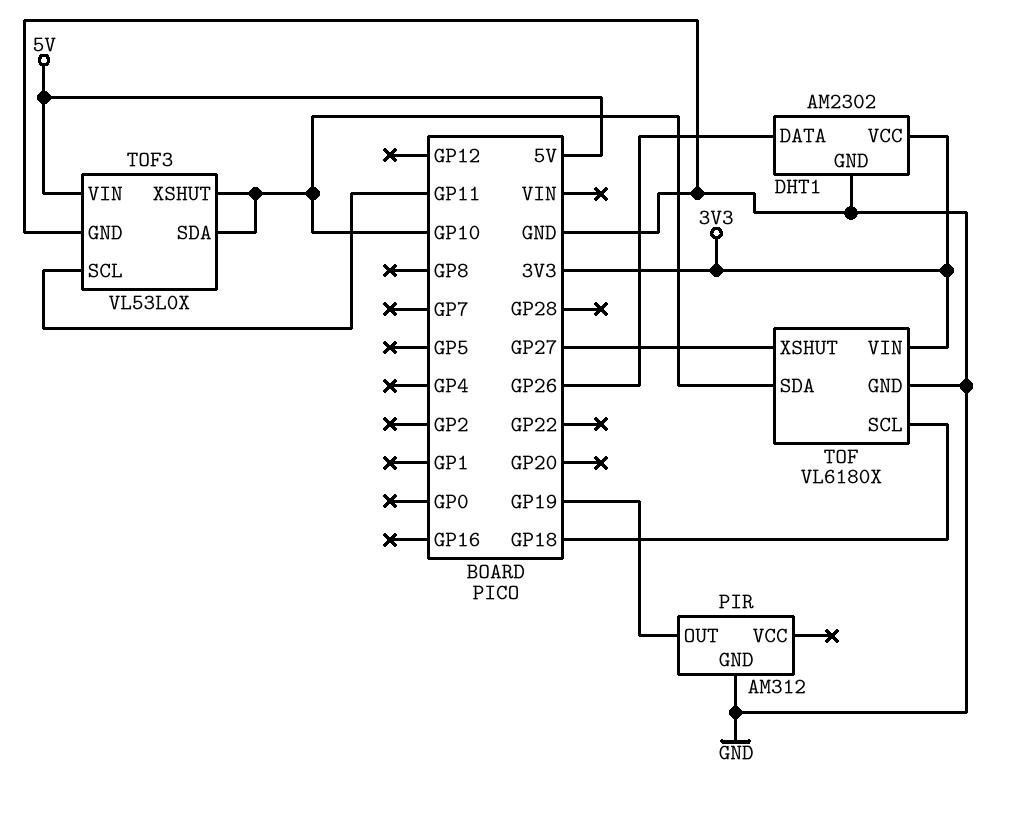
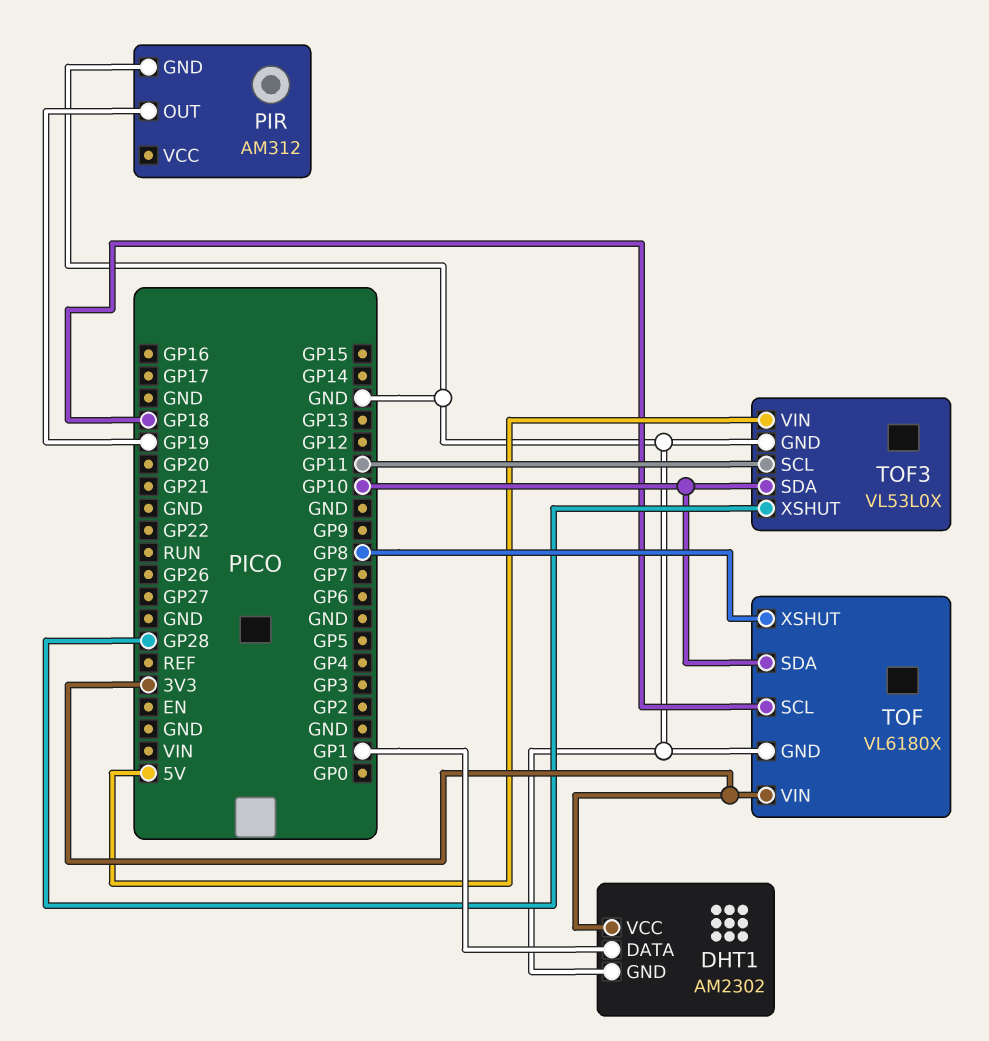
DHT1 pin DATA: GP26 -> GP1
TOF pin XSHUT: GP27 -> GP8
TOF3 pin XSHUT: GP10 -> GP28

